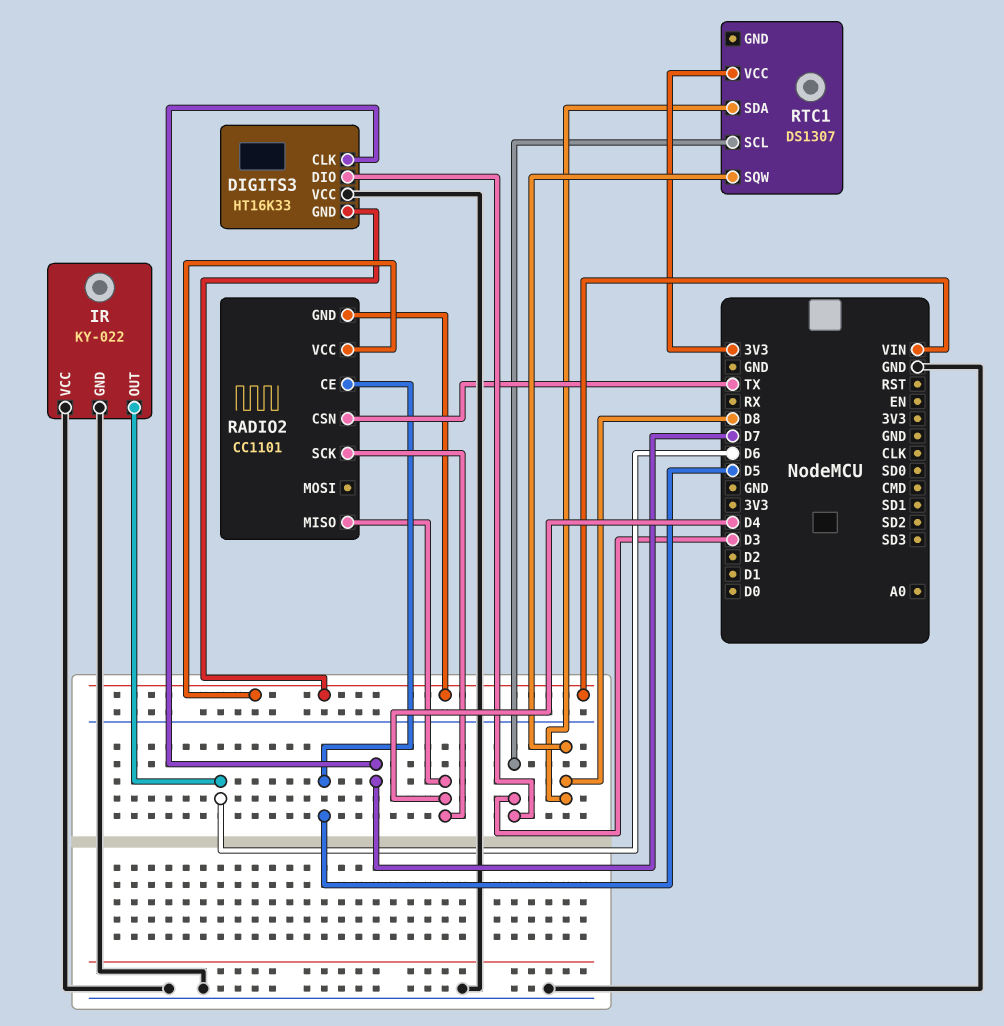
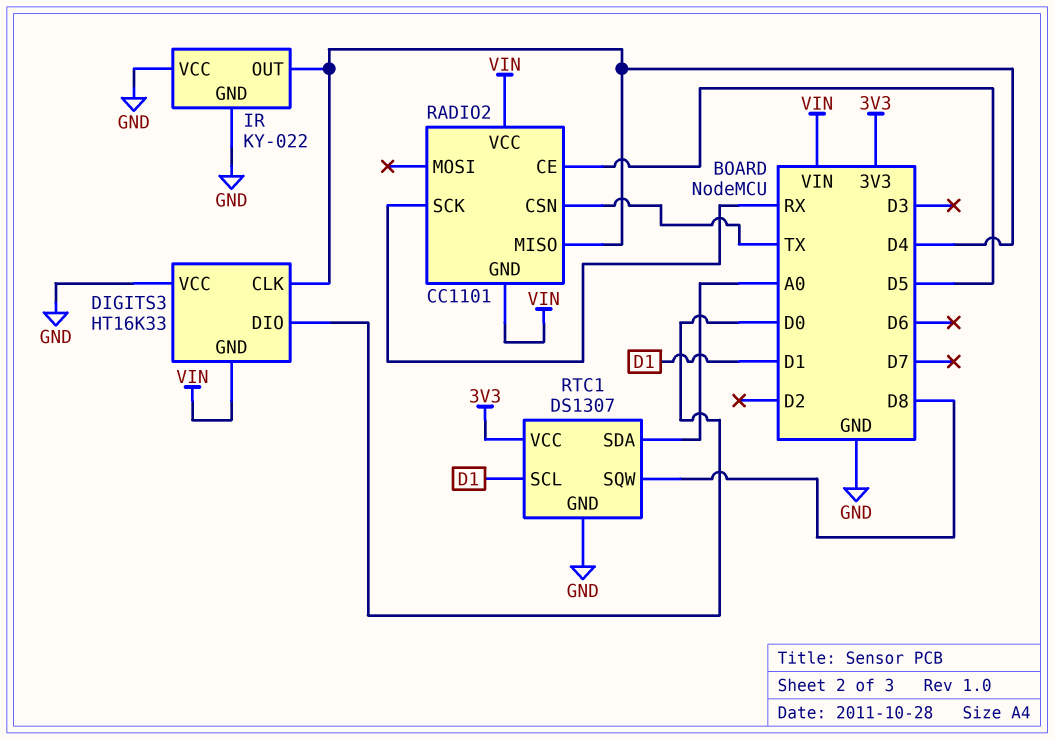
DIGITS3 pin CLK: D7 -> D4
DIGITS3 pin DIO: D3 -> D0
IR pin OUT: D6 -> D4
RADIO2 pin SCK: D4 -> RX
RTC1 pin GND: none -> GND
RTC1 pin SCL: D3 -> D1
RTC1 pin SDA: D8 -> A0

